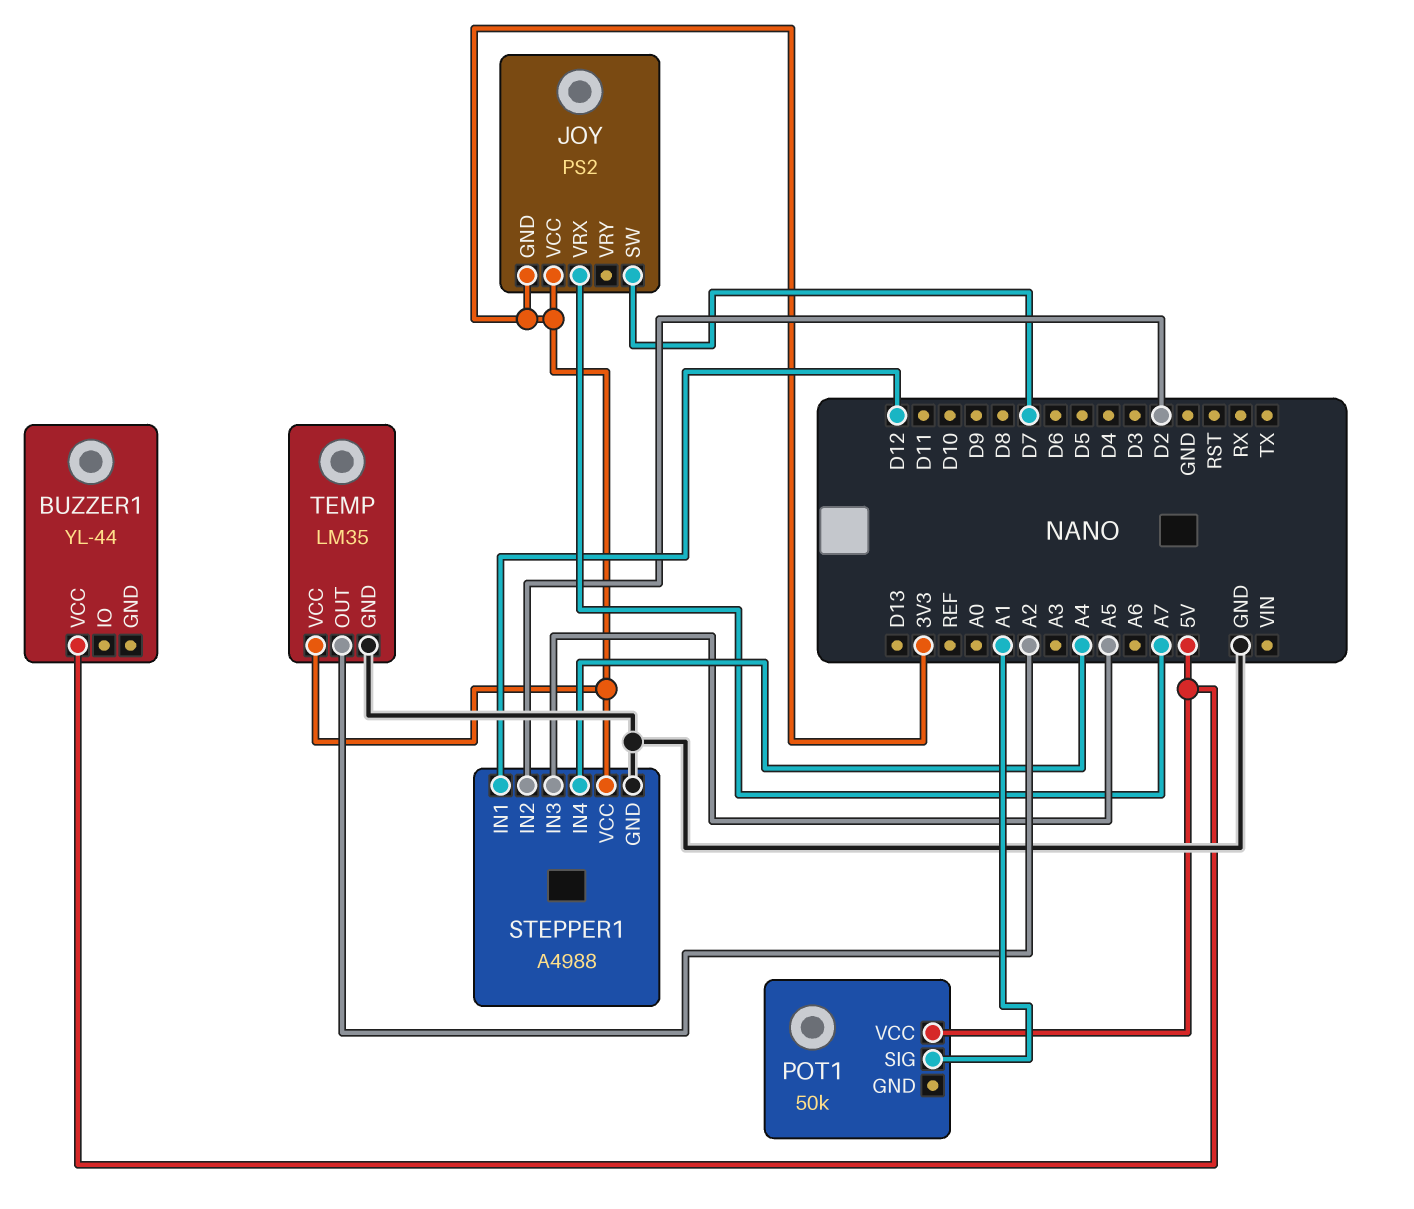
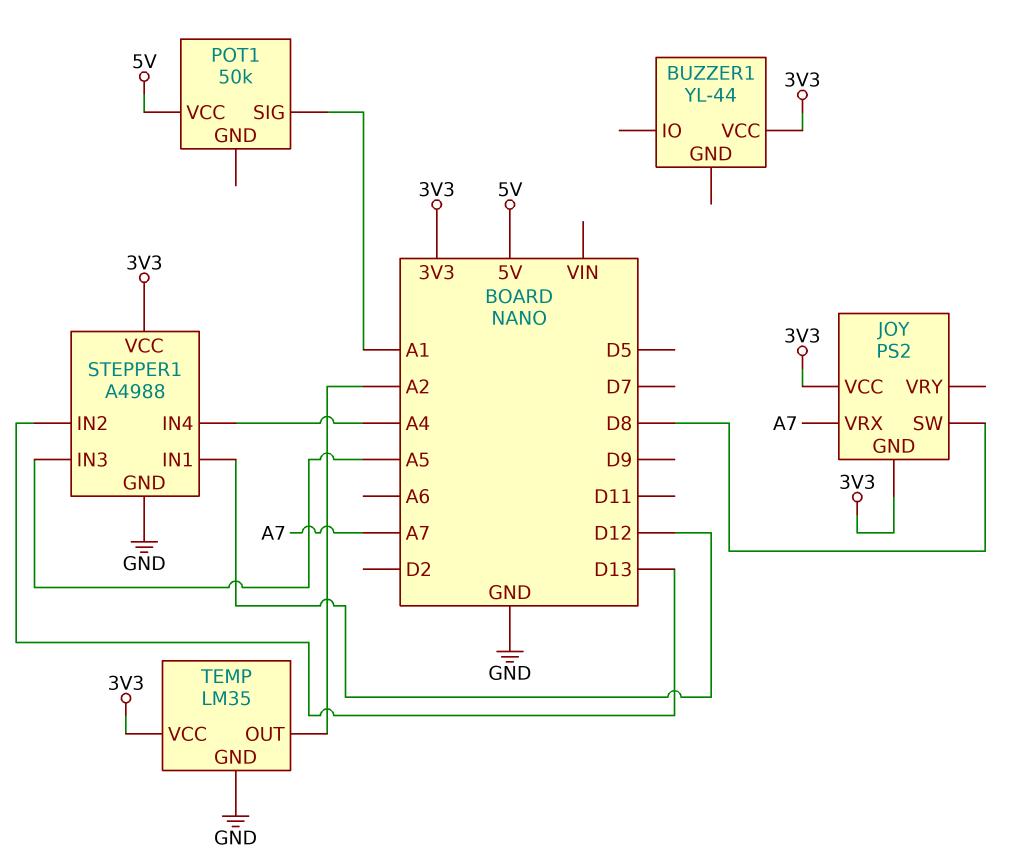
BUZZER1 pin VCC: 5V -> 3V3
JOY pin SW: D7 -> D8
STEPPER1 pin IN2: D2 -> D13

